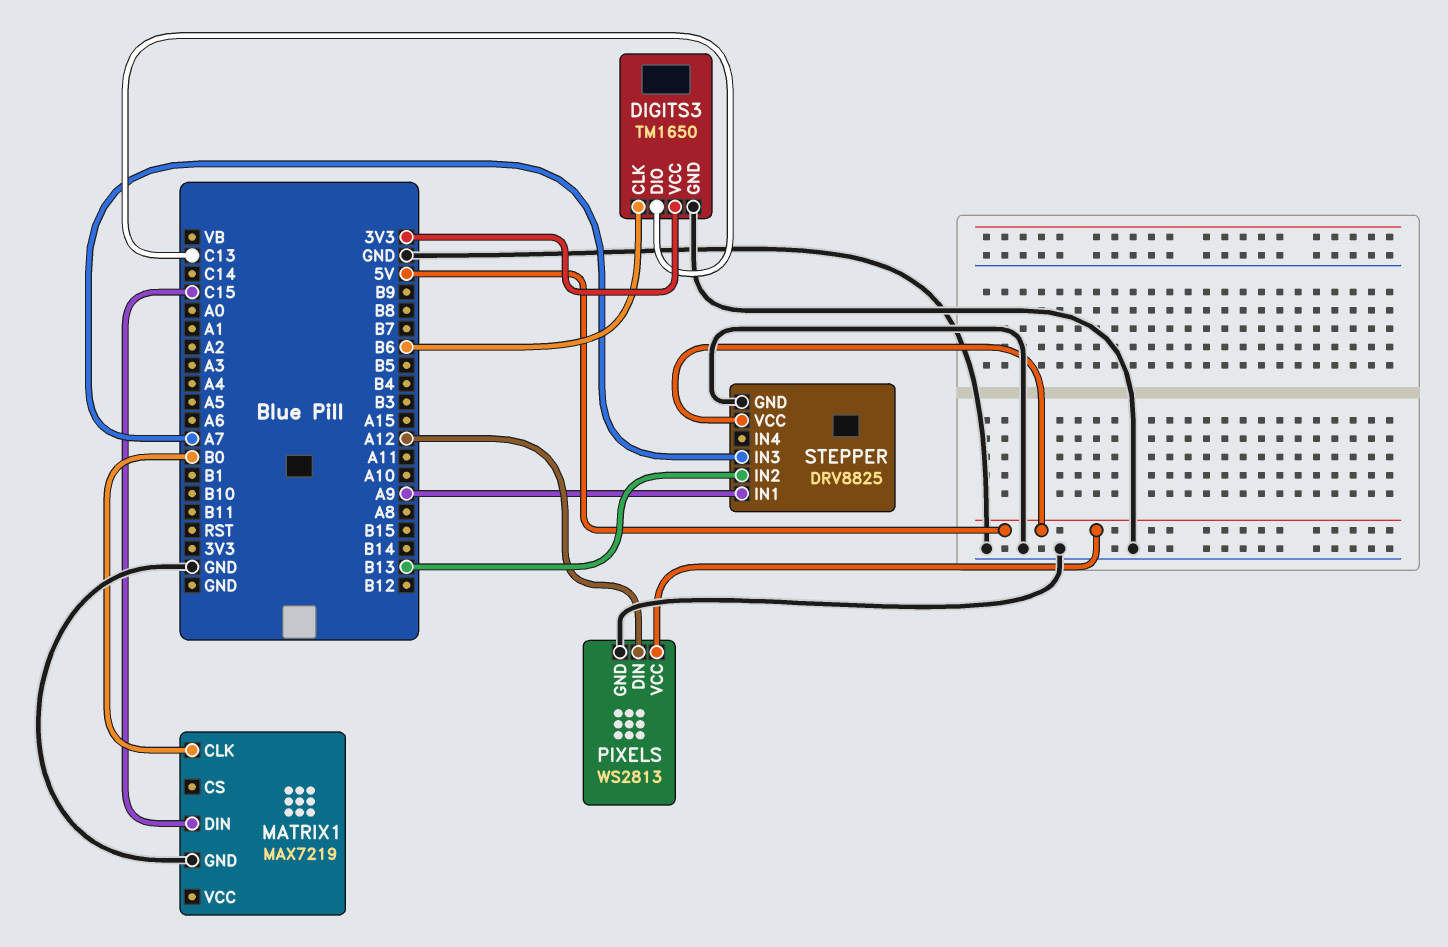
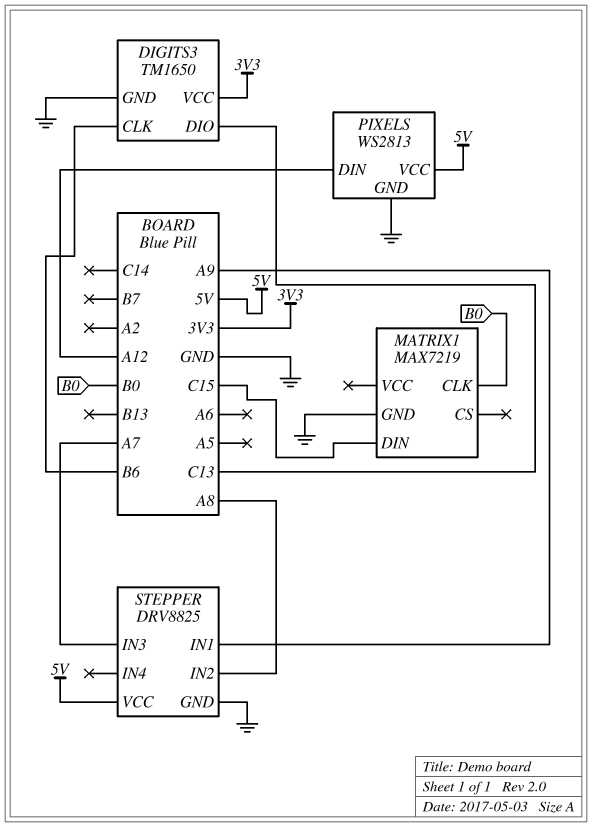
STEPPER pin IN2: B13 -> A8

